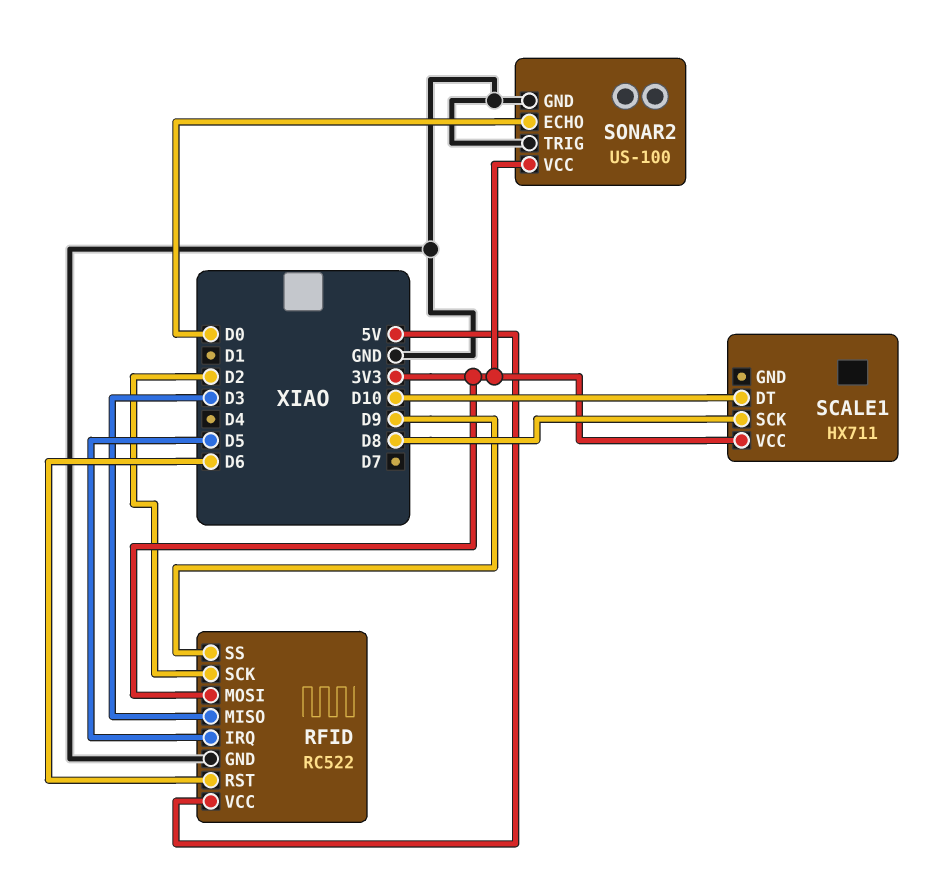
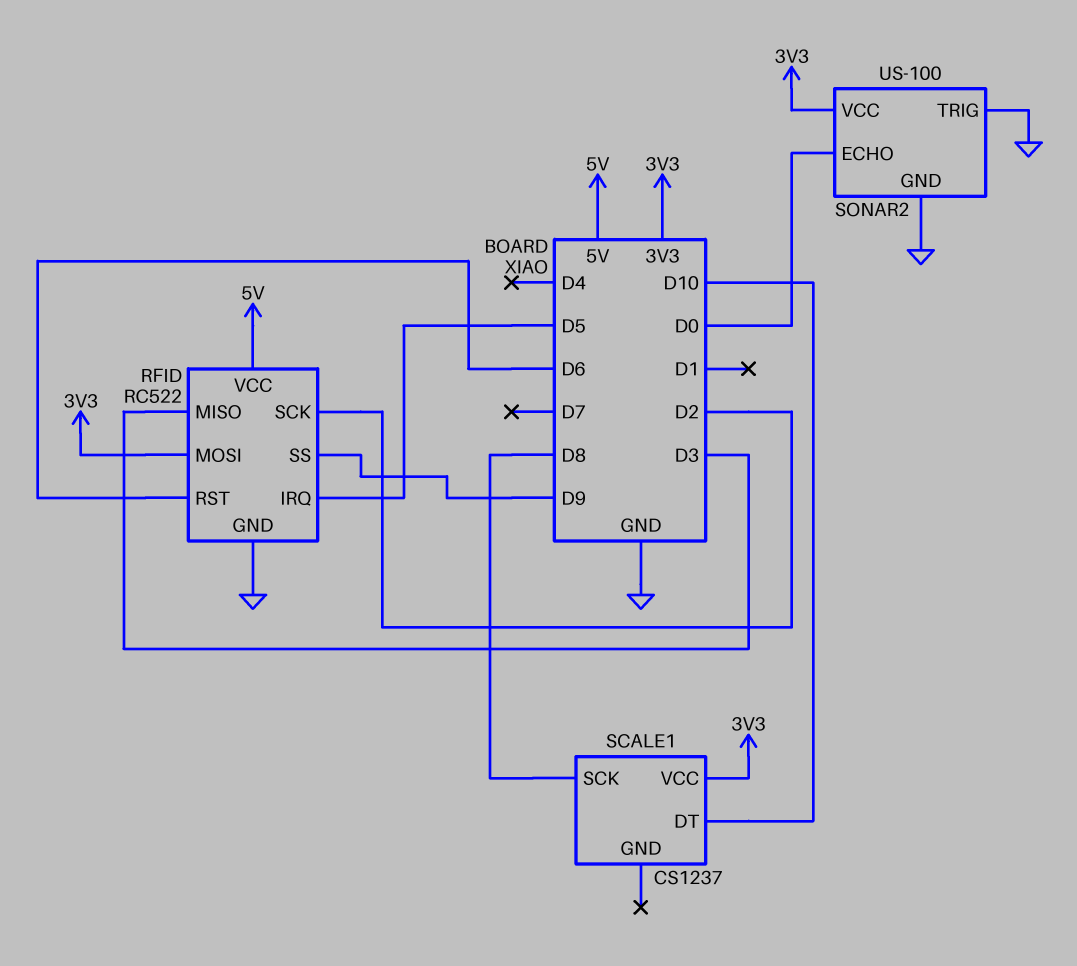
SCALE1: HX711 -> CS1237

